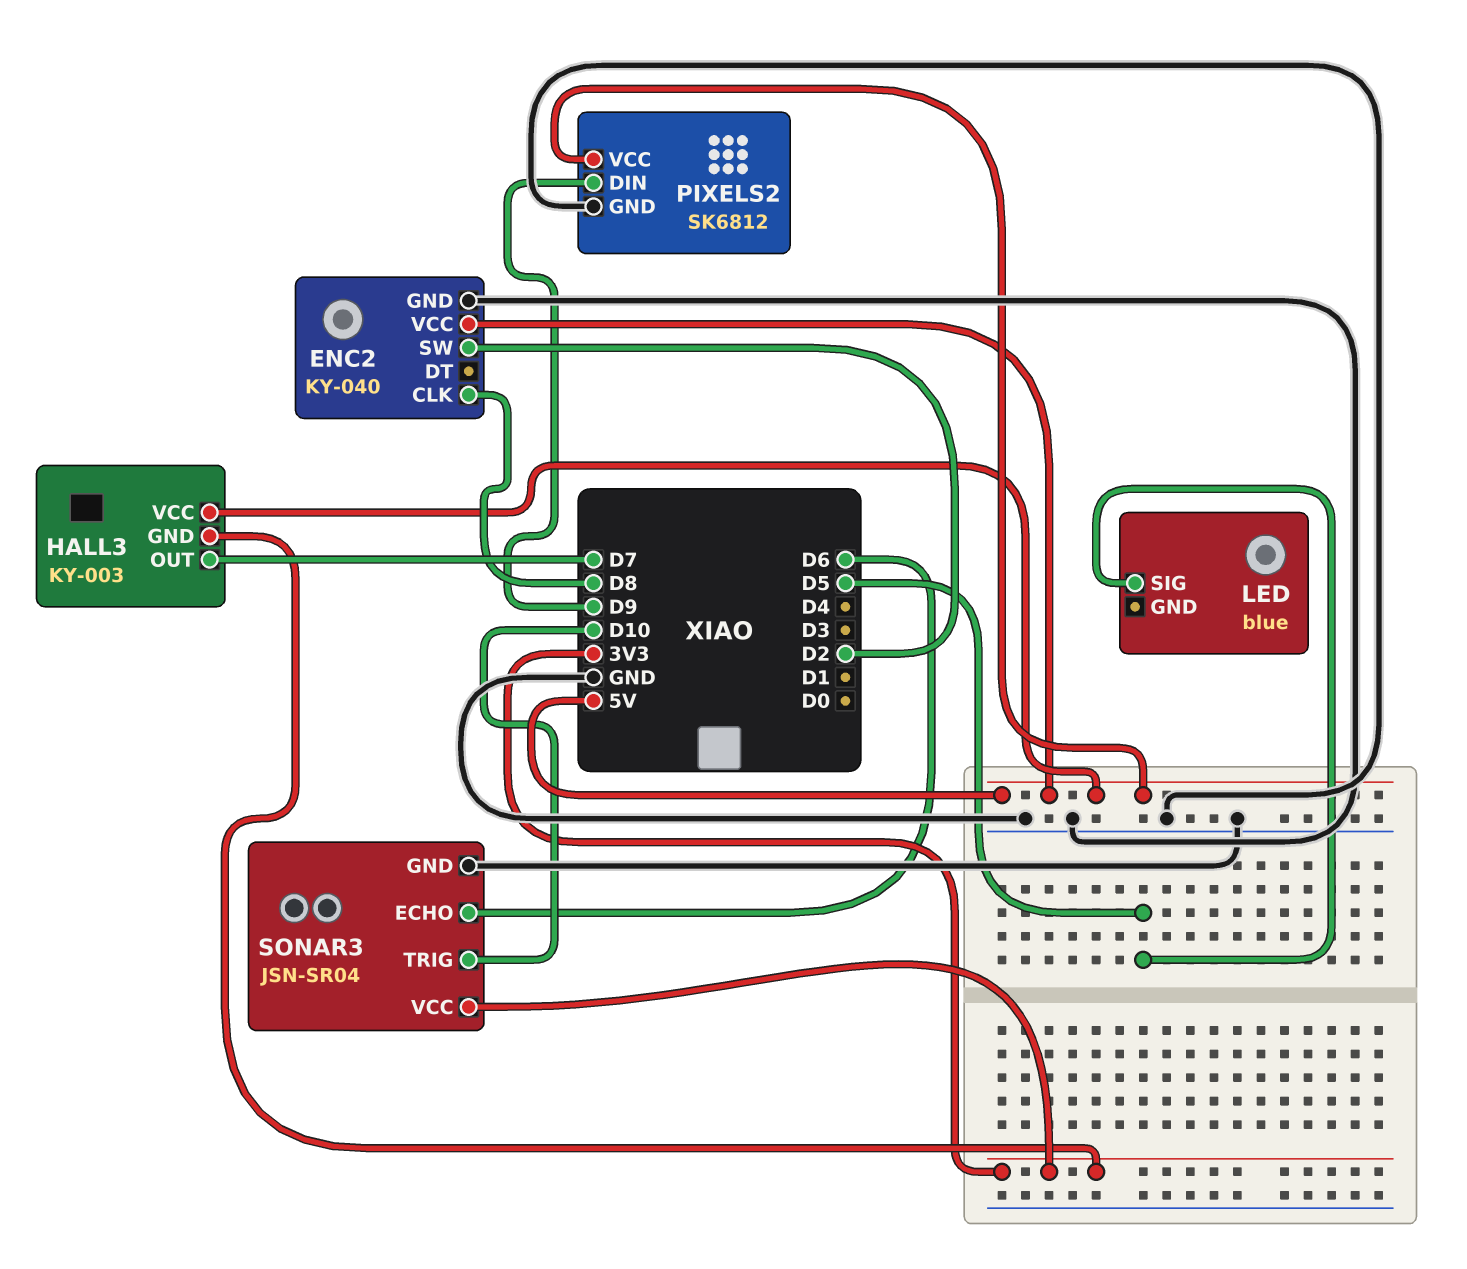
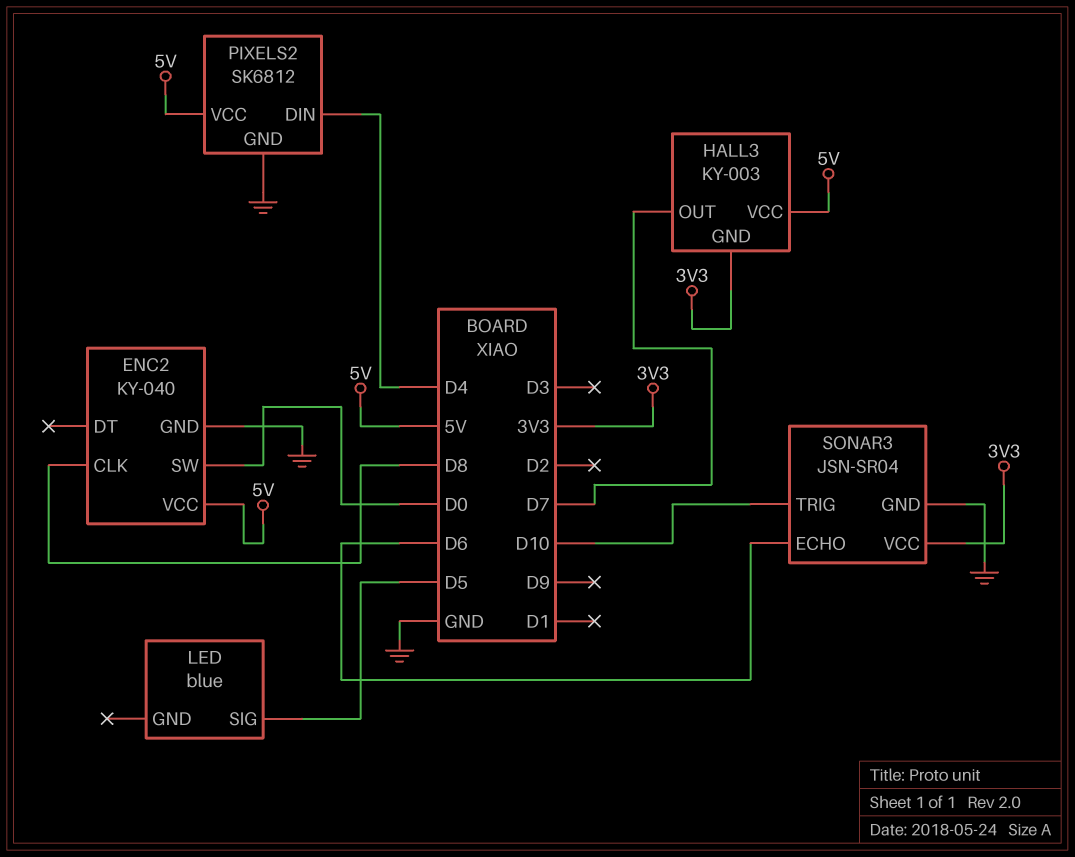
ENC2 pin SW: D2 -> D0
PIXELS2 pin DIN: D9 -> D4

